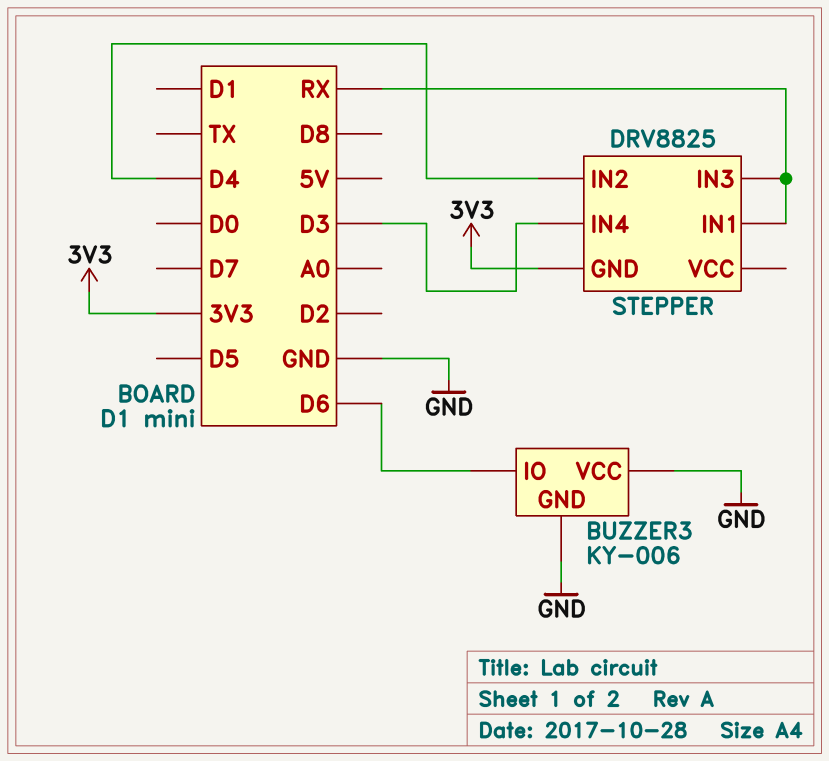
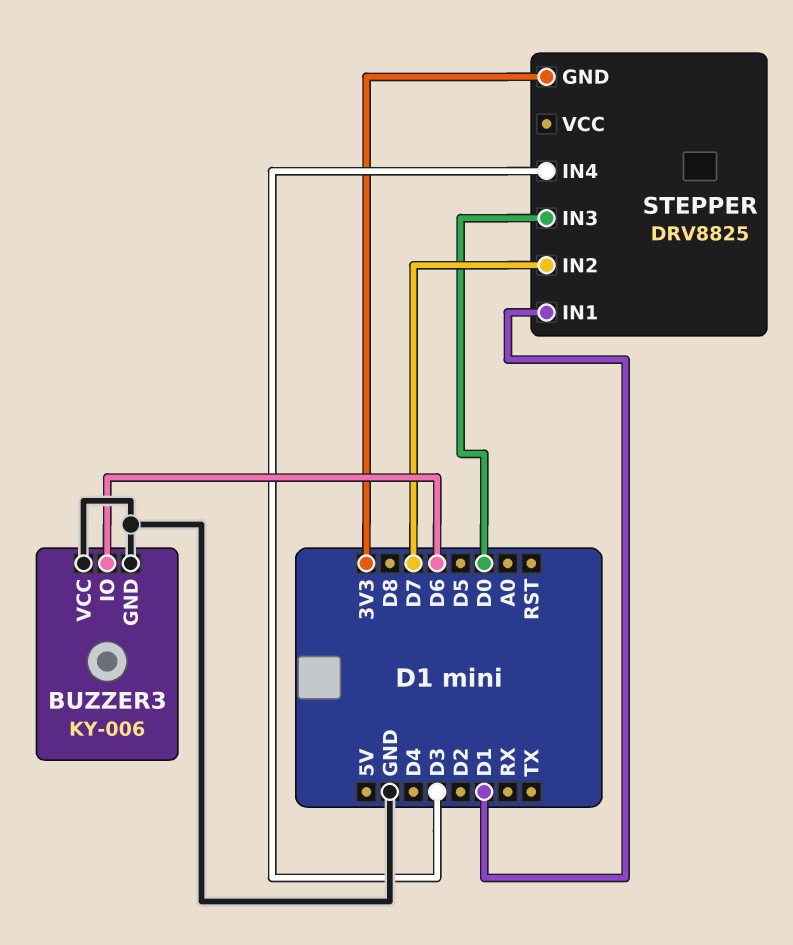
STEPPER pin IN1: RX -> D1
STEPPER pin IN2: D4 -> D7
STEPPER pin IN3: RX -> D0

